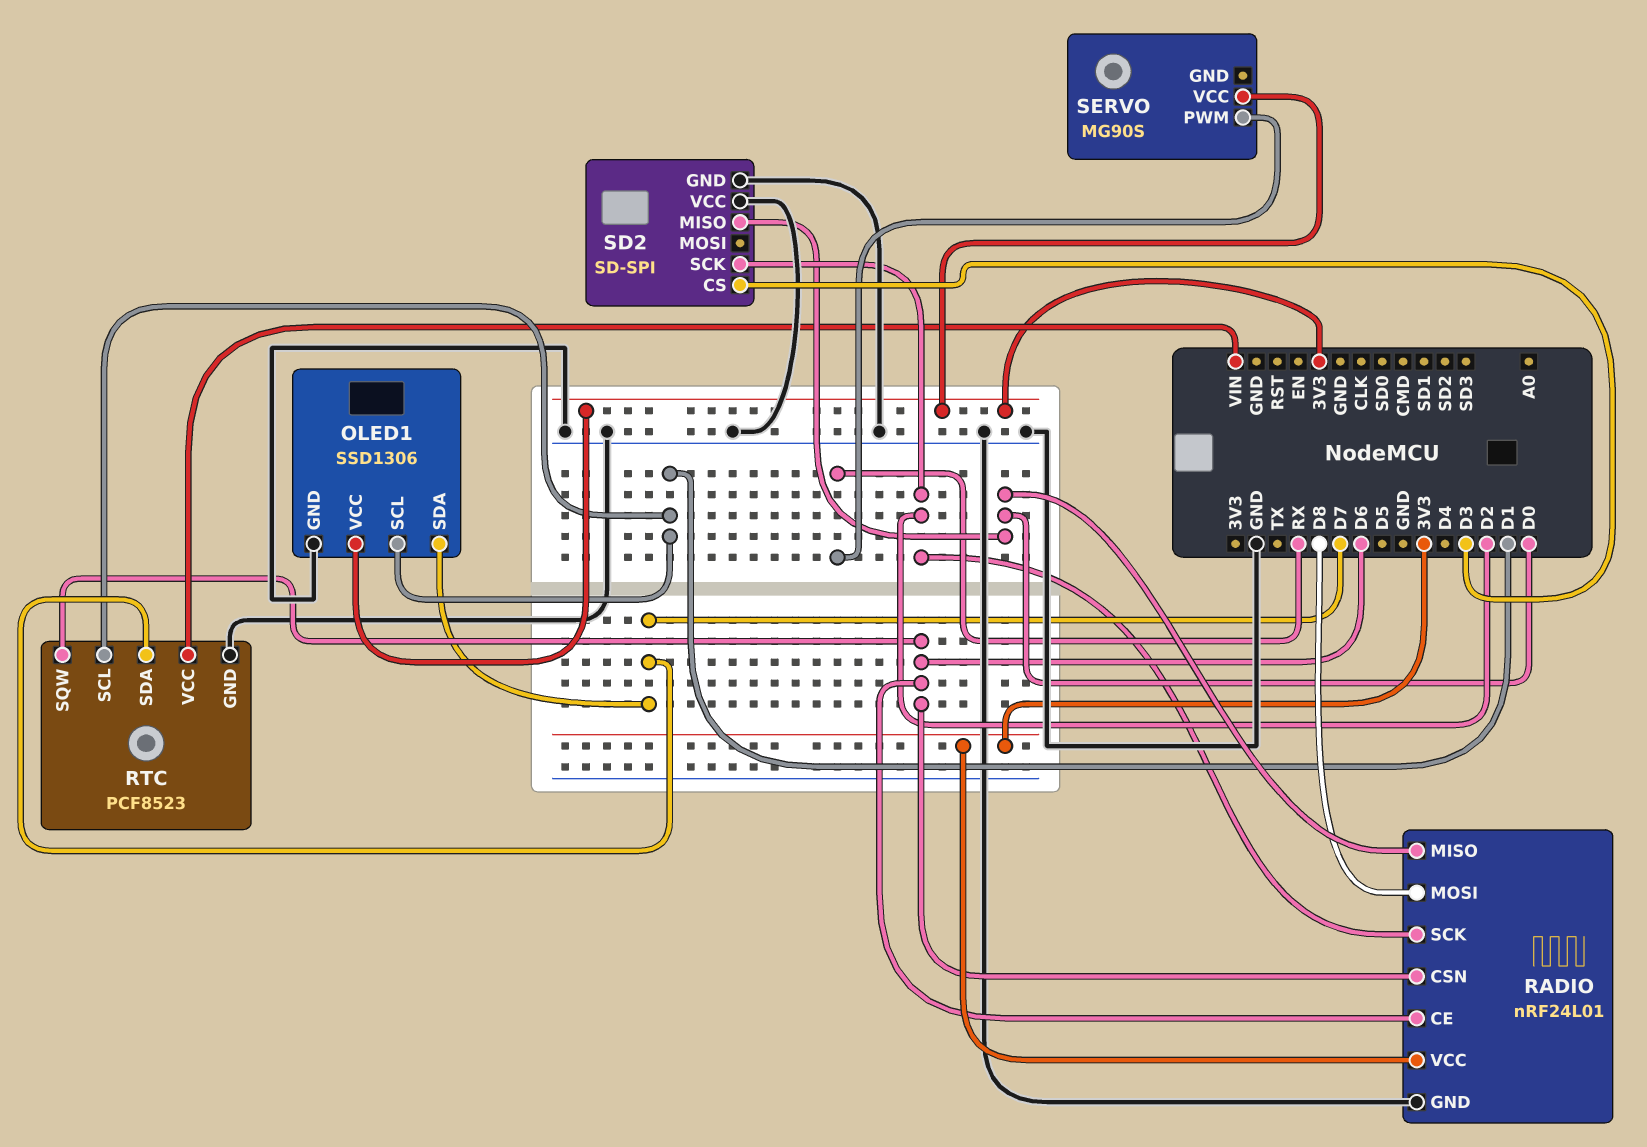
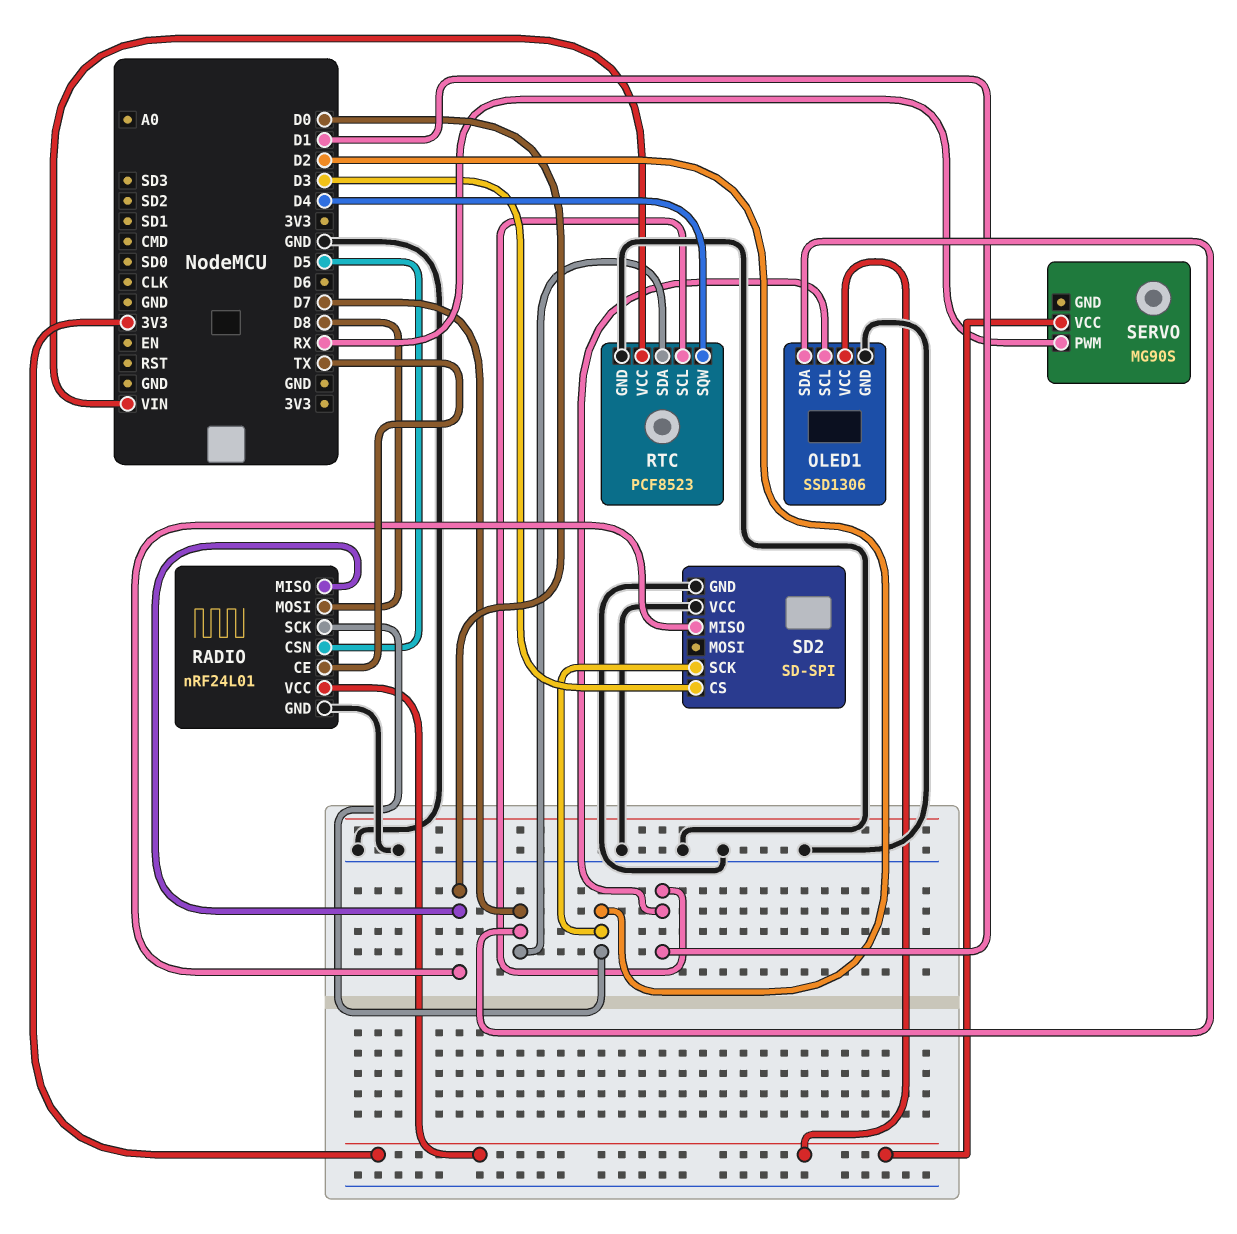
RADIO pin CE: D6 -> TX
RADIO pin CSN: D6 -> D5
RTC pin SQW: D6 -> D4

